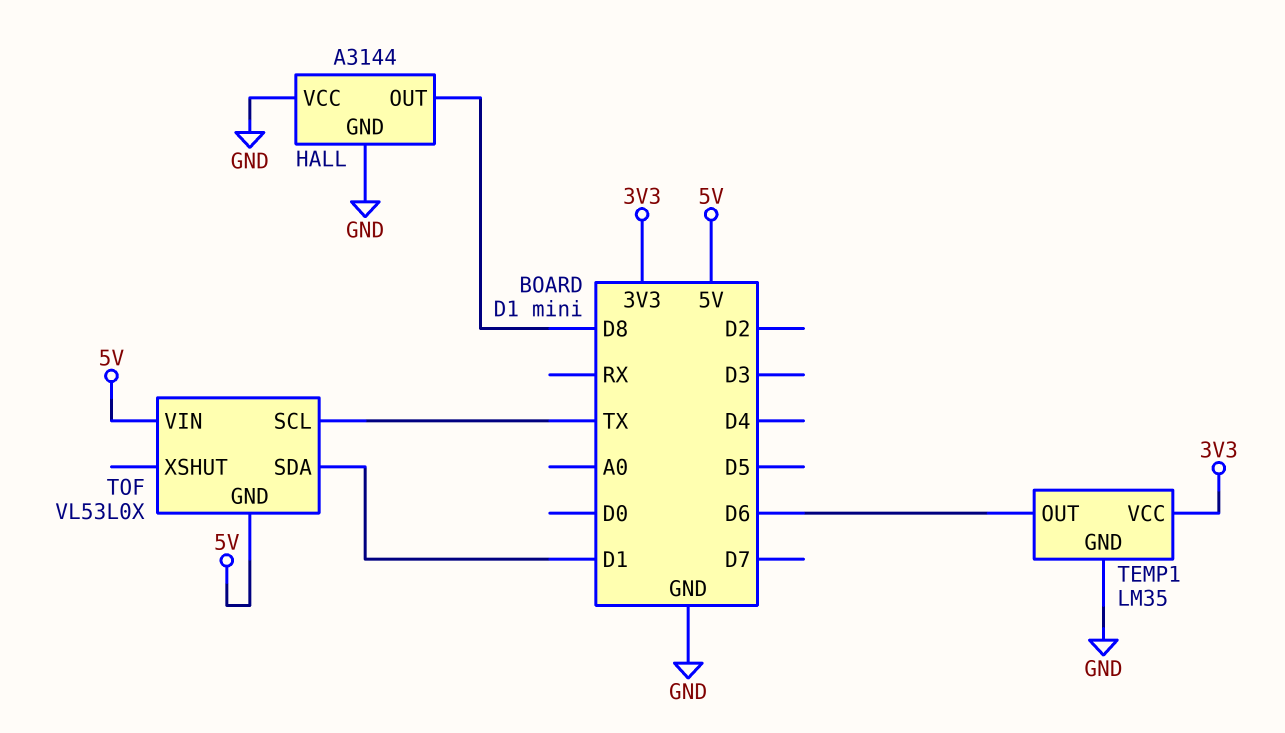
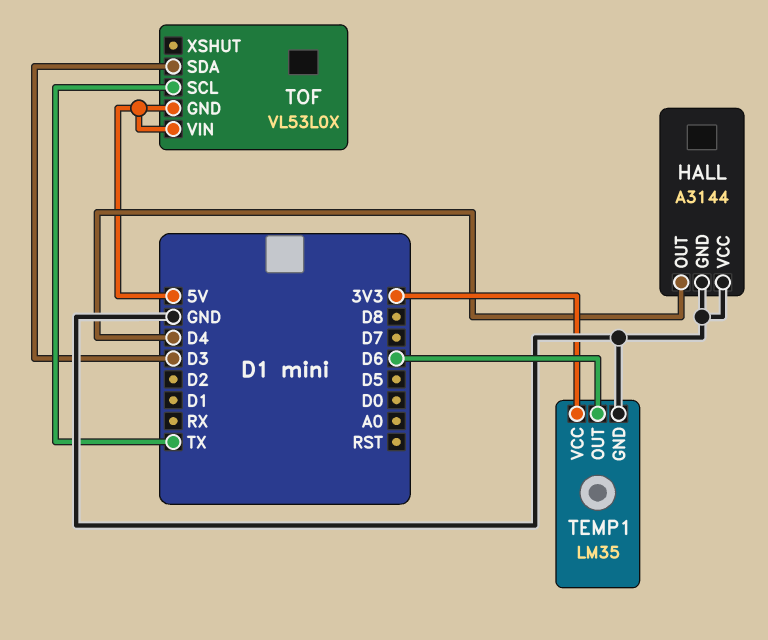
HALL pin OUT: D8 -> D4
TOF pin SDA: D1 -> D3

